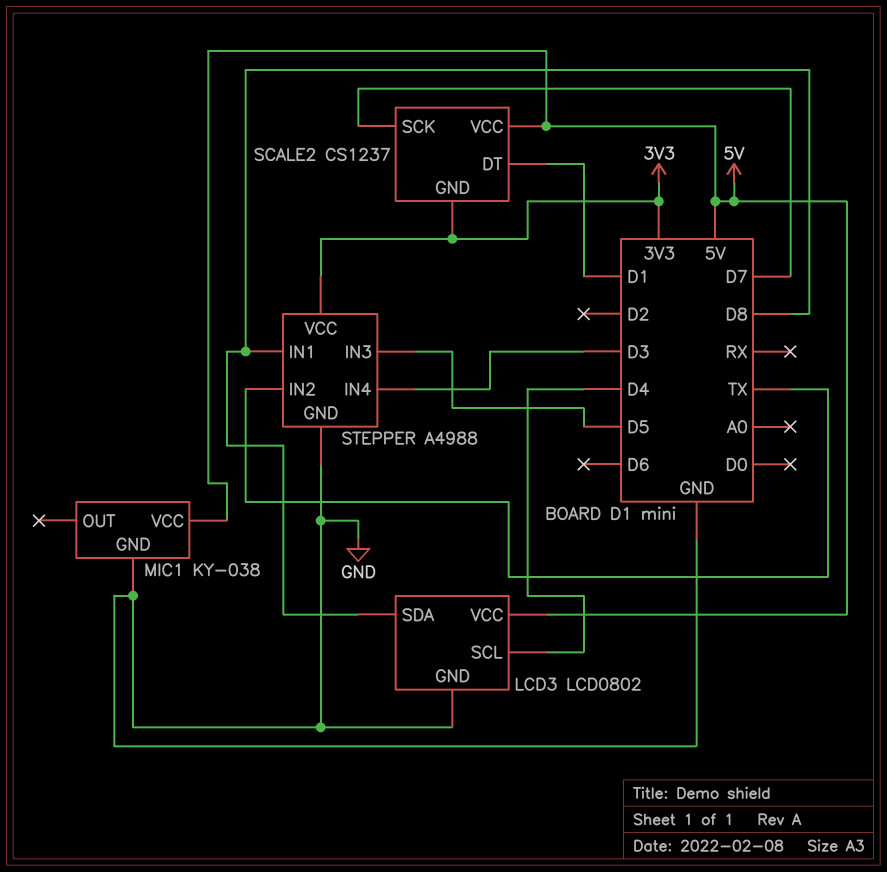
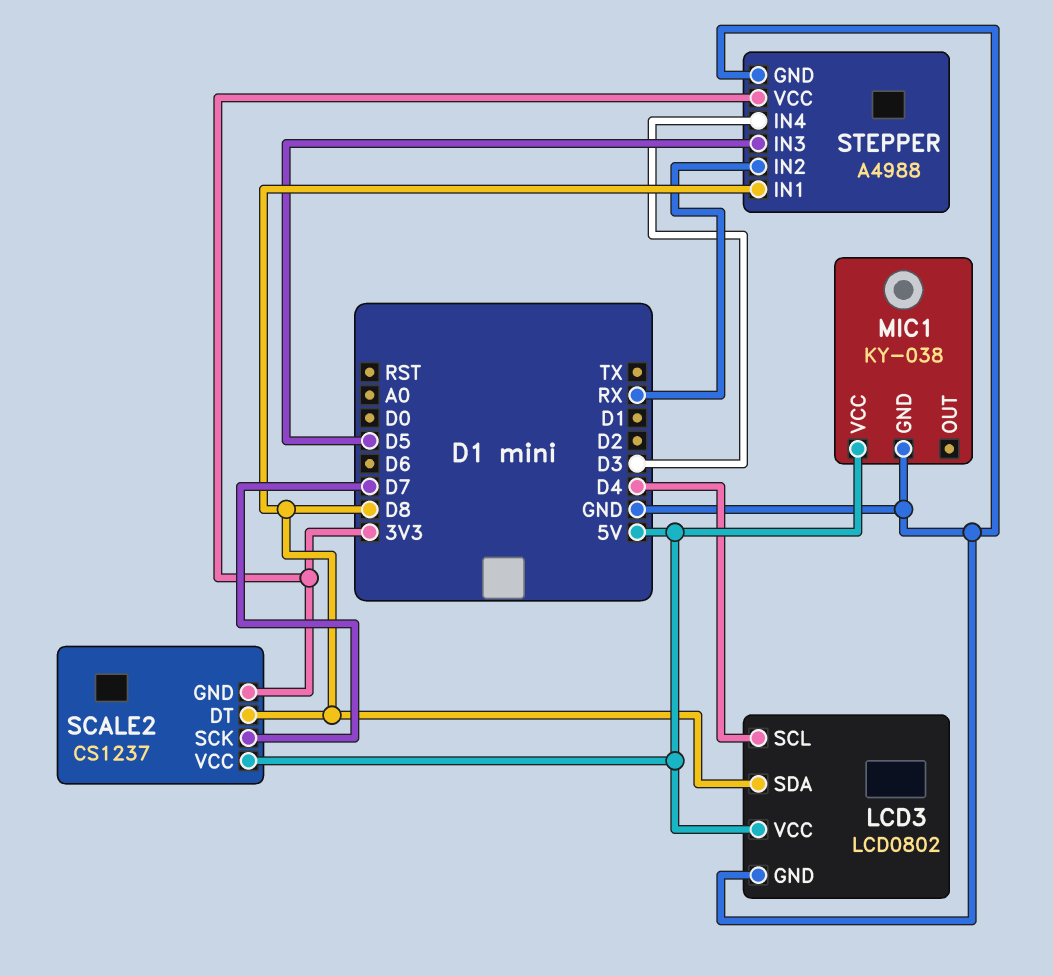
SCALE2 pin DT: D1 -> D8
STEPPER pin IN2: TX -> RX

